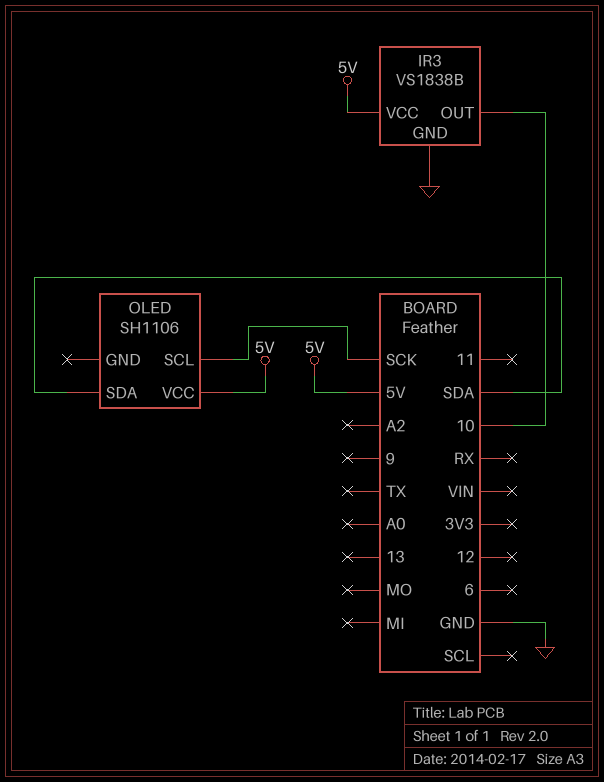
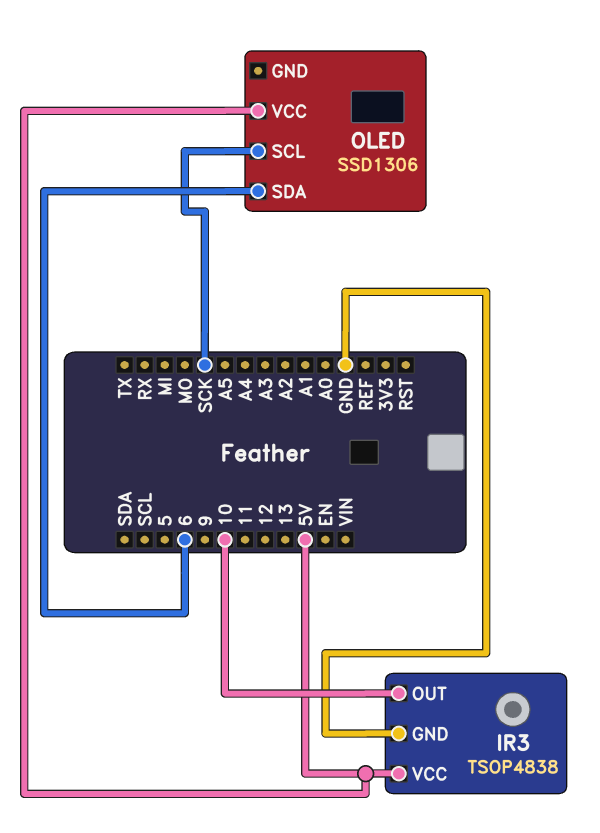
IR3: VS1838B -> TSOP4838
OLED: SH1106 -> SSD1306
OLED pin SDA: SDA -> 6

